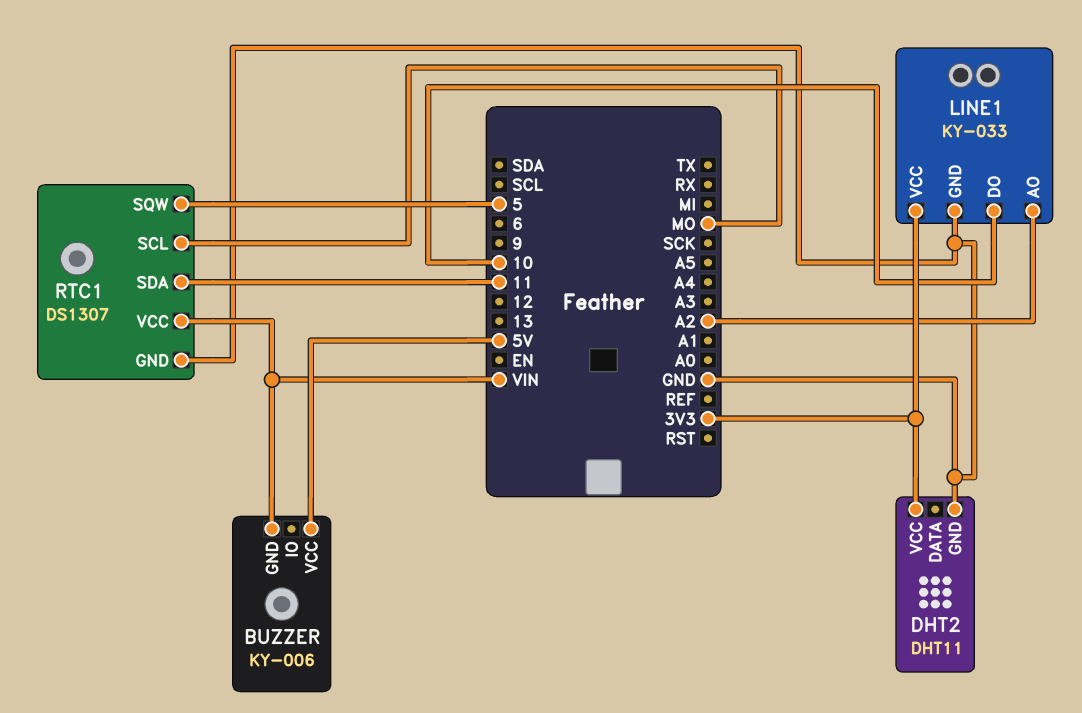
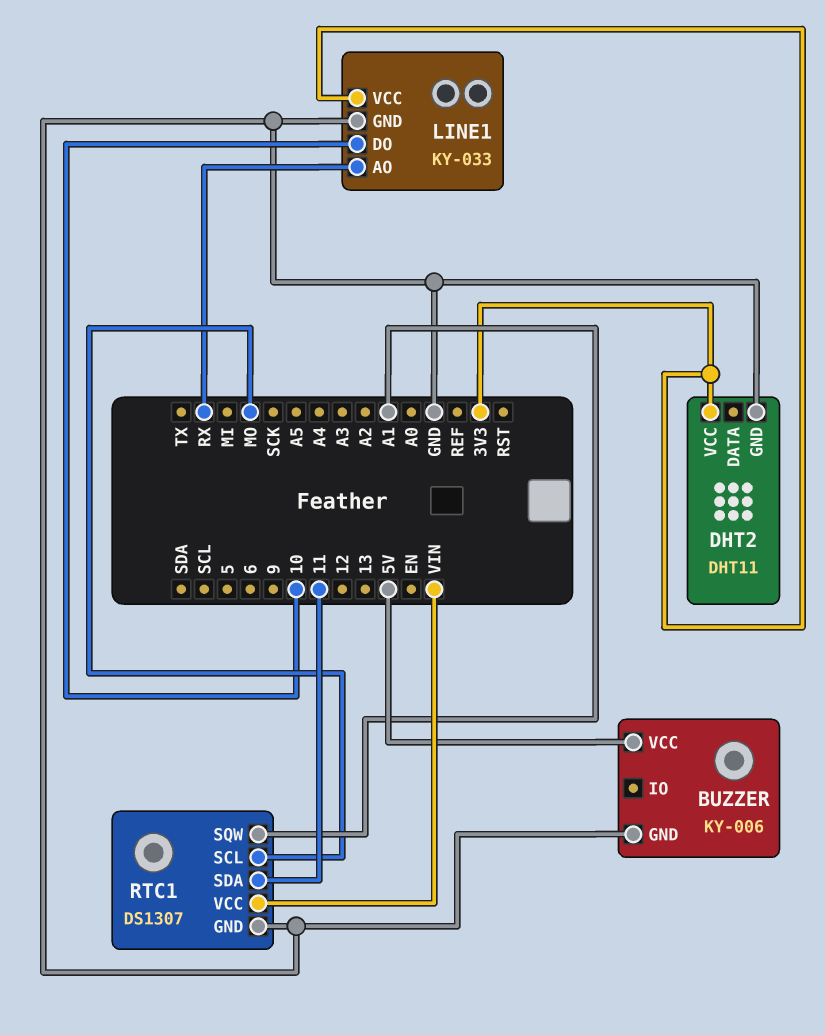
BUZZER pin GND: VIN -> GND
LINE1 pin AO: A2 -> RX
RTC1 pin SQW: 5 -> A1

